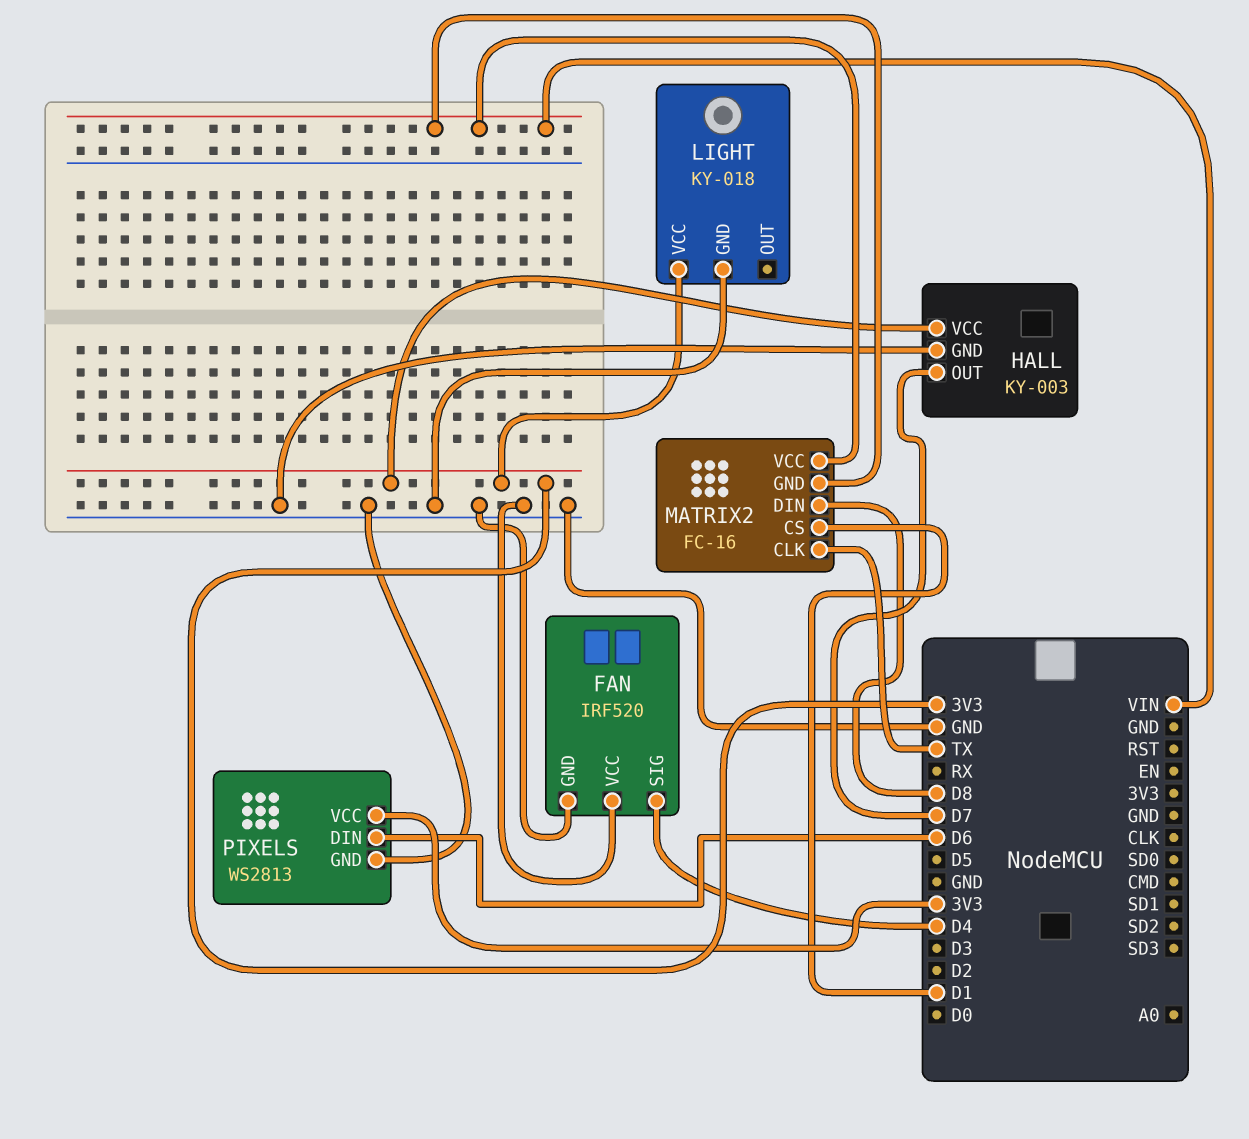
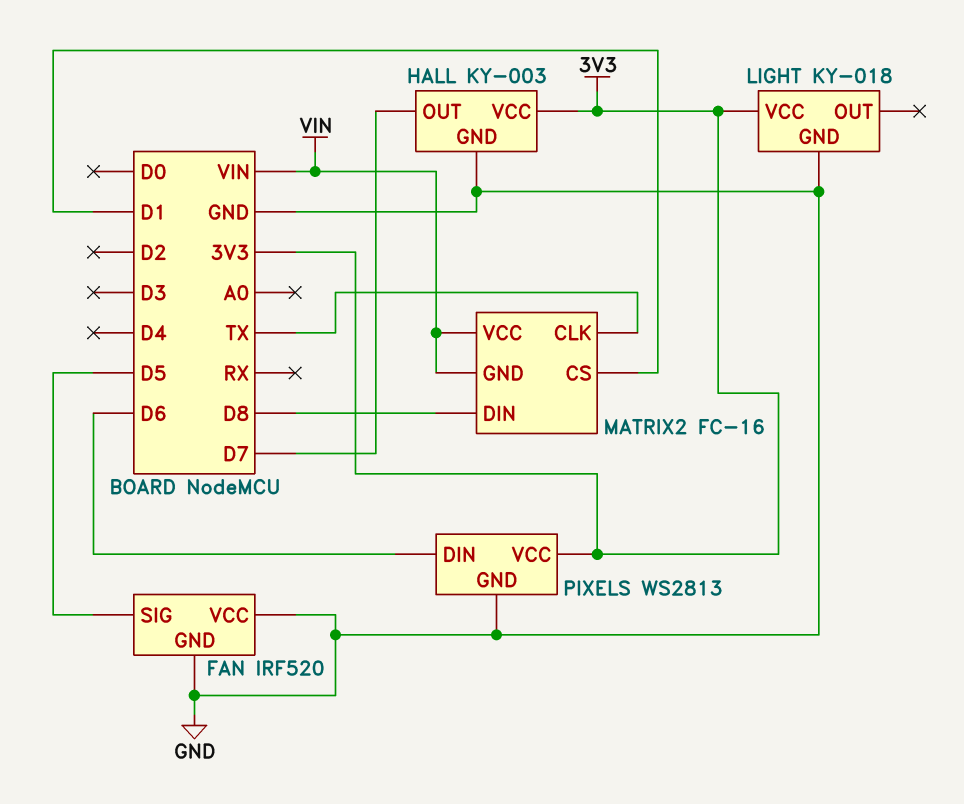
FAN pin SIG: D4 -> D5

